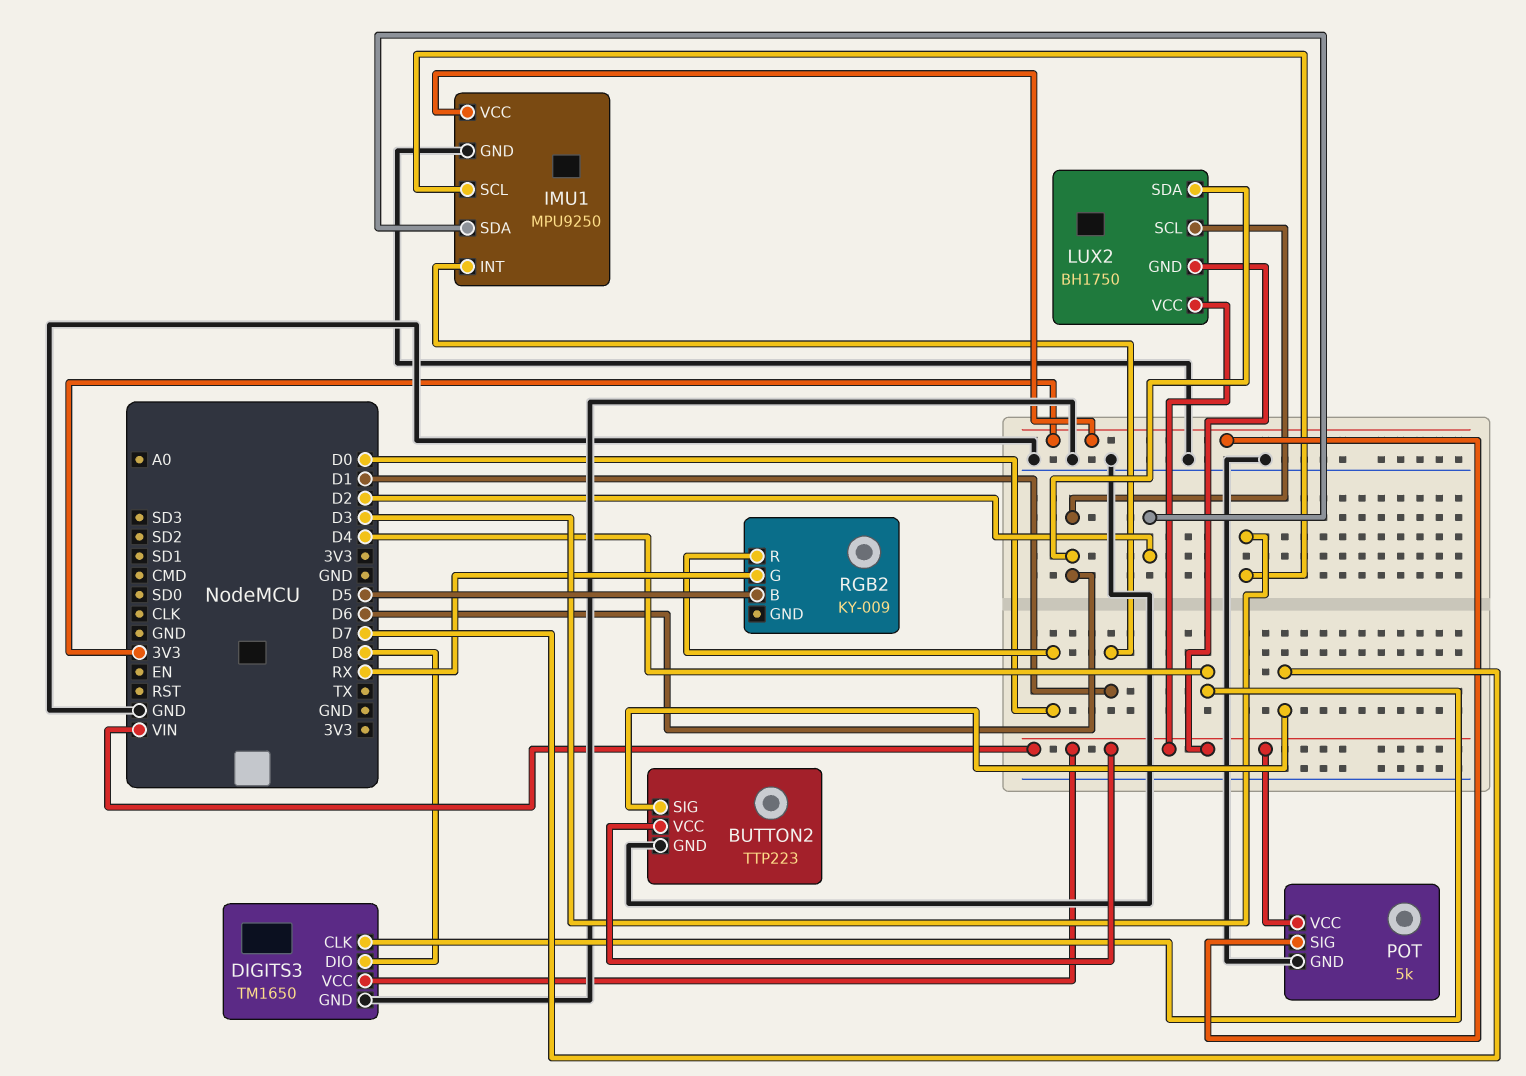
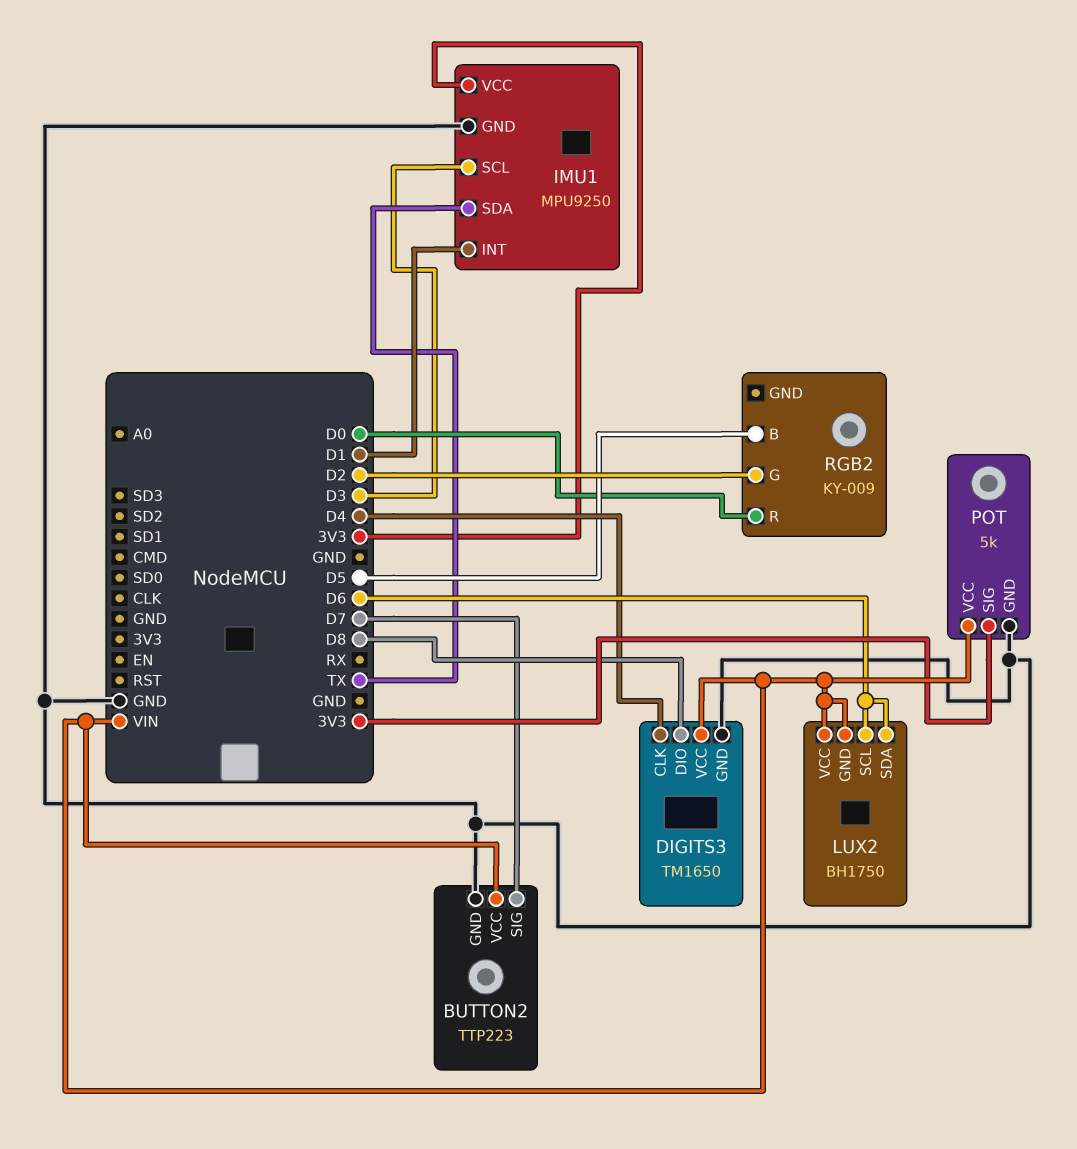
IMU1 pin SDA: D2 -> TX
RGB2 pin G: RX -> D2

